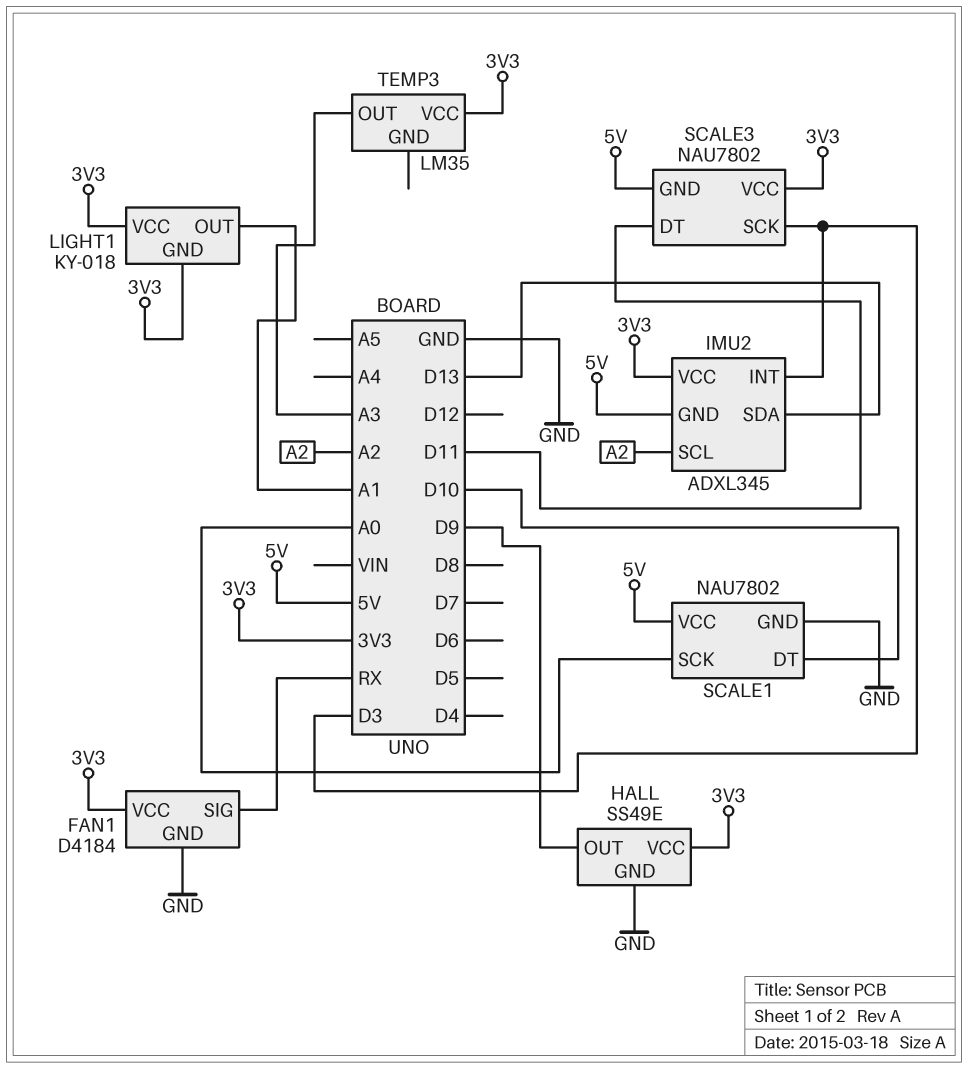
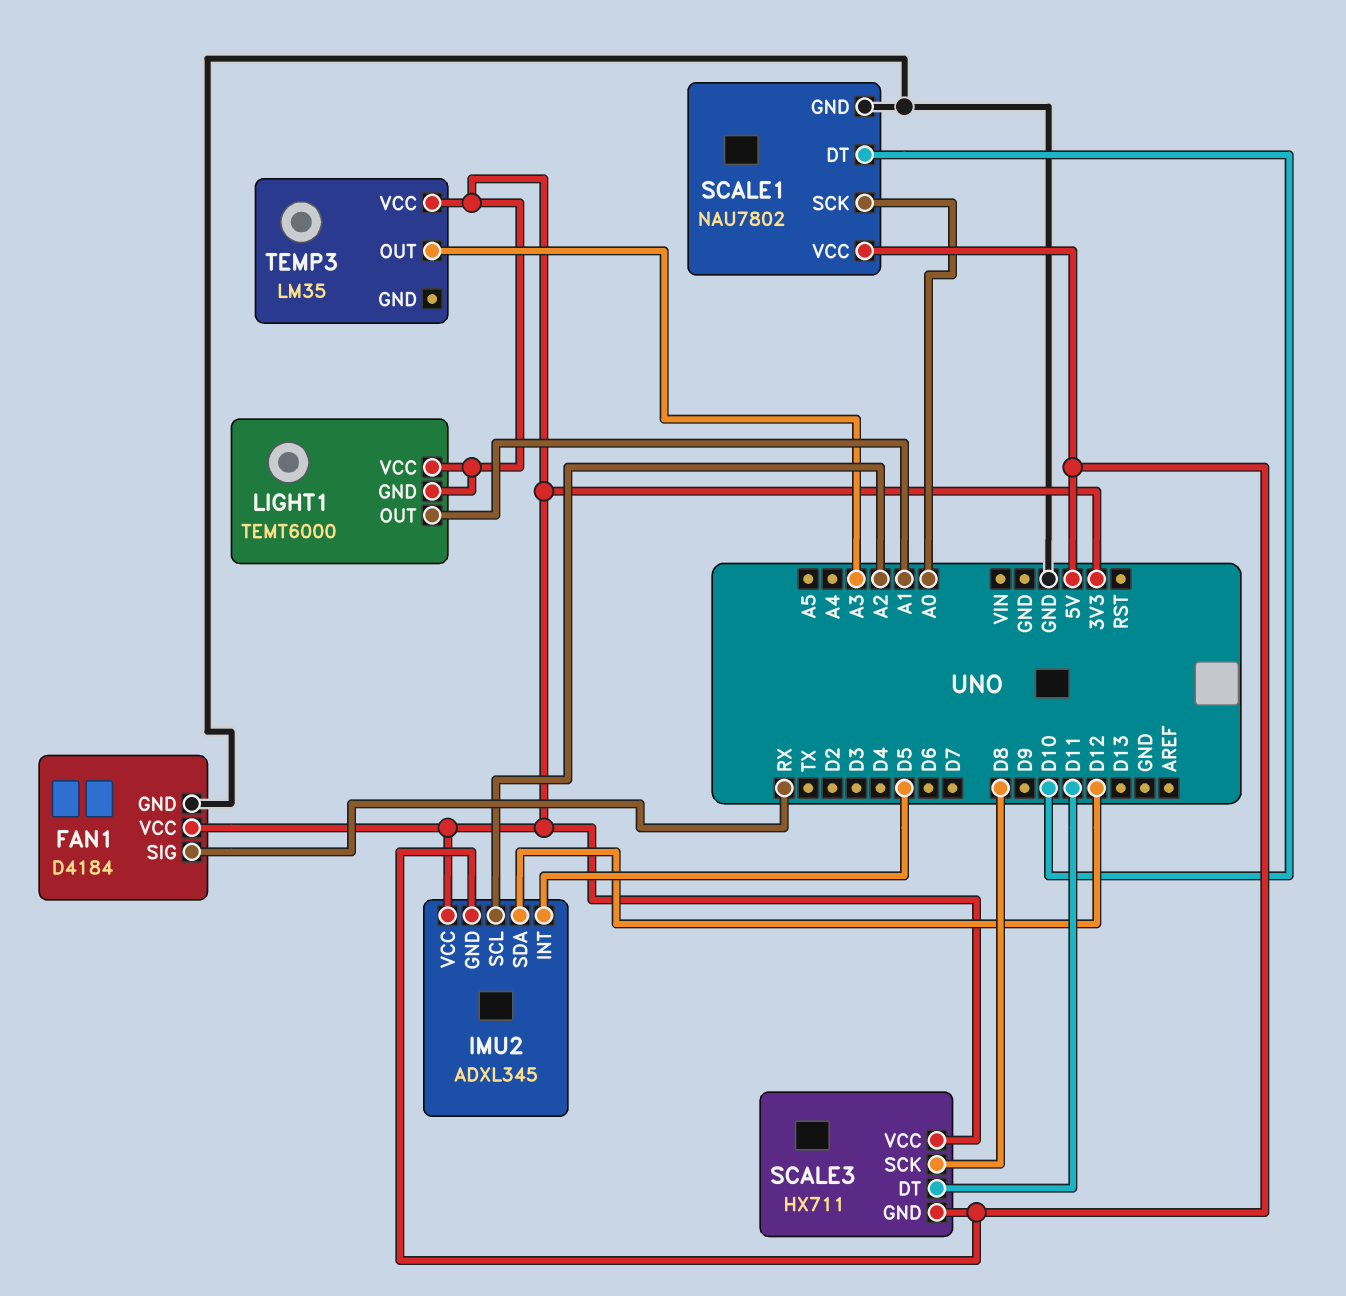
HALL: SS49E -> none
HALL pin GND: GND -> none
HALL pin OUT: D9 -> none
HALL pin VCC: 3V3 -> none
IMU2 pin INT: D3 -> D5
IMU2 pin SDA: D13 -> D12
LIGHT1: KY-018 -> TEMT6000
SCALE3: NAU7802 -> HX711
SCALE3 pin SCK: D3 -> D8

